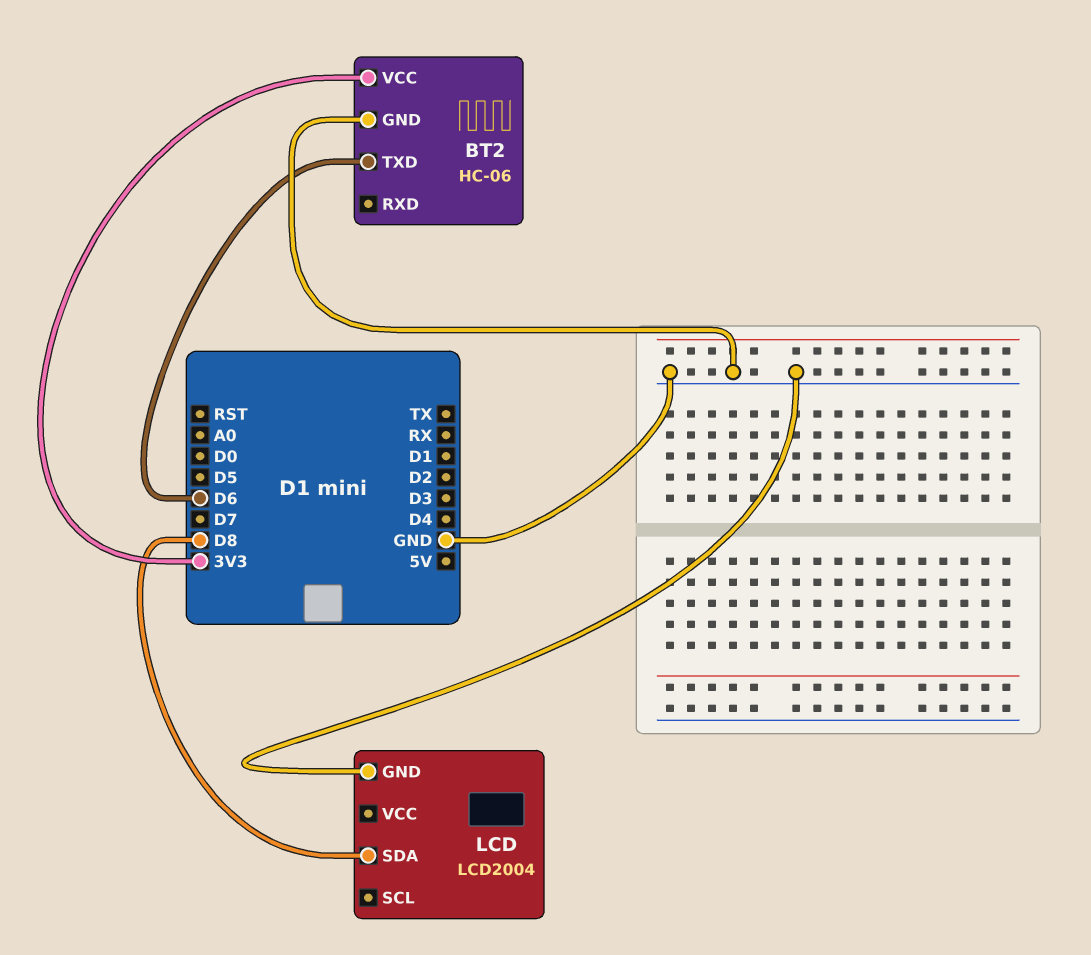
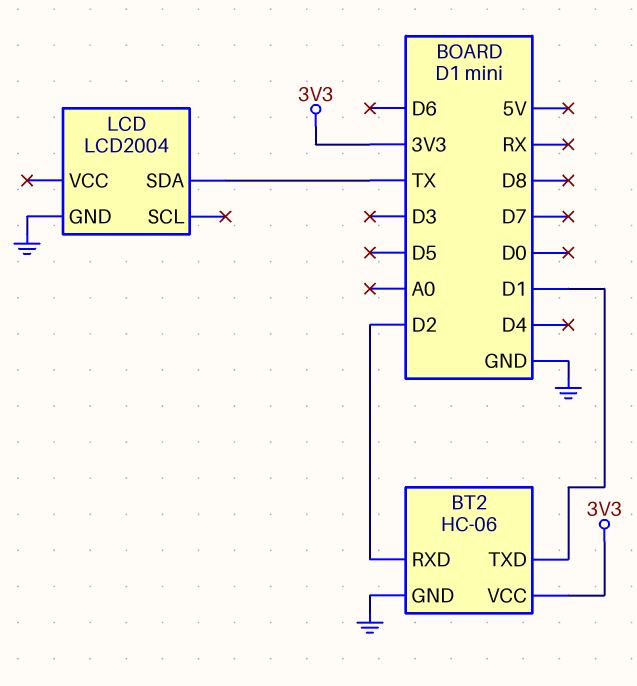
BT2 pin RXD: none -> D2
BT2 pin TXD: D6 -> D1
LCD pin SDA: D8 -> TX

